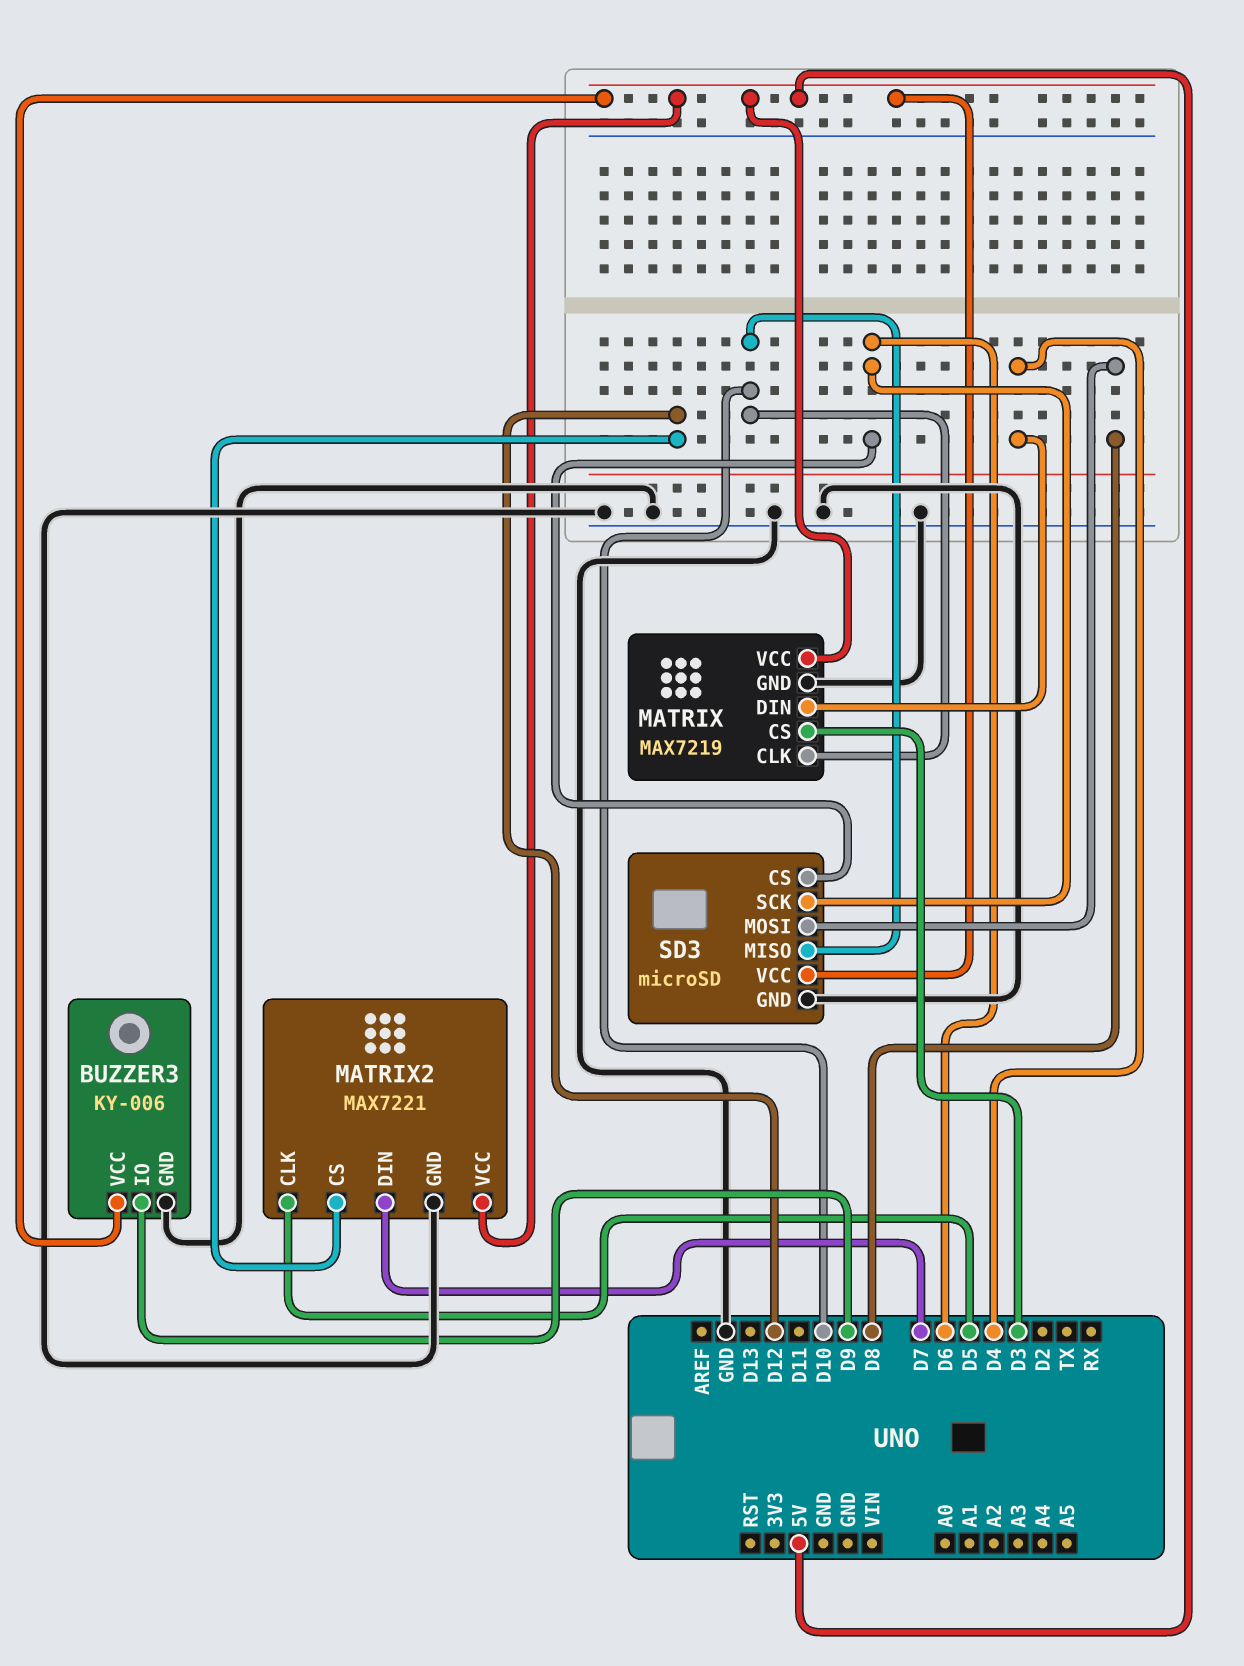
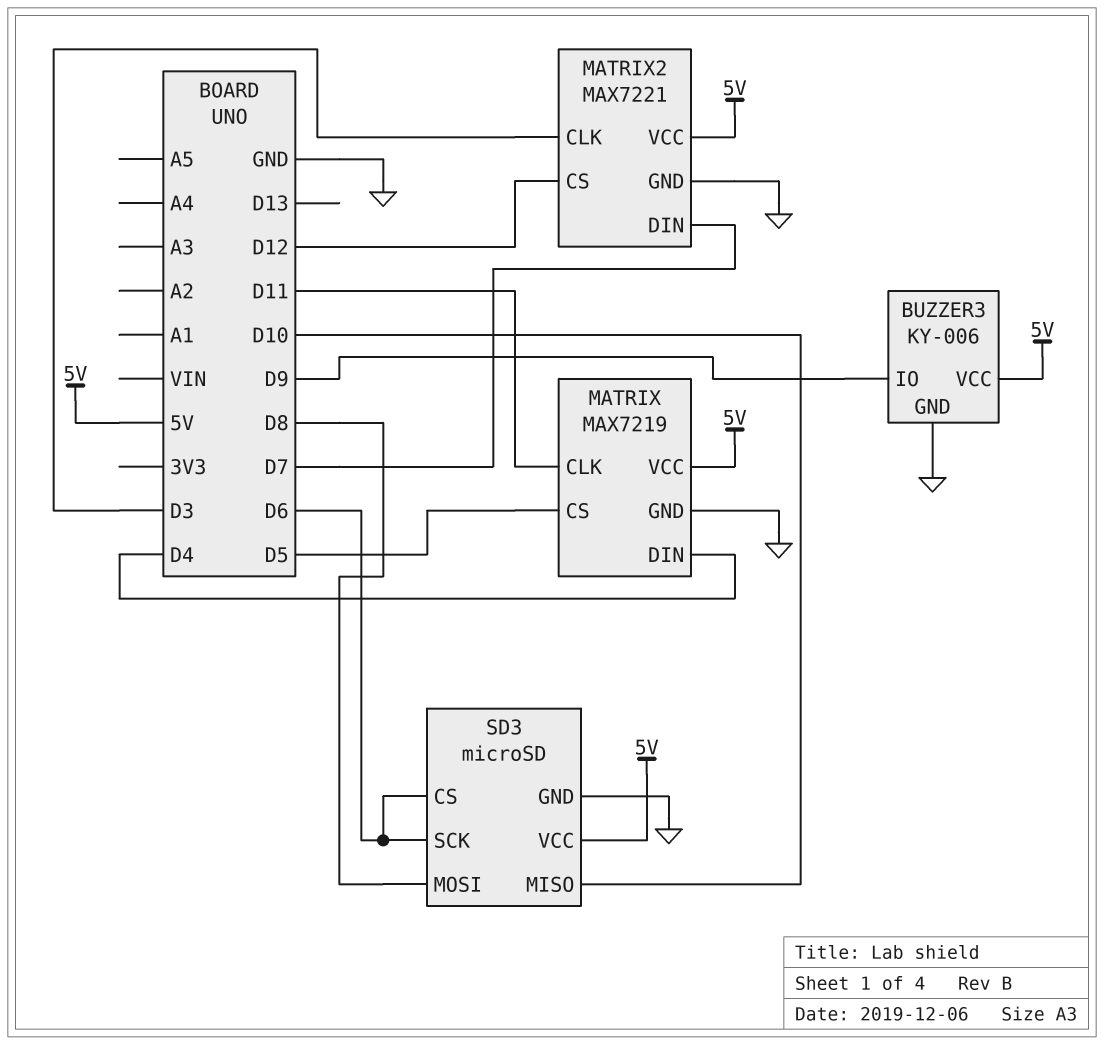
MATRIX pin CLK: D10 -> D11
MATRIX pin CS: D3 -> D5
MATRIX2 pin CLK: D5 -> D3

